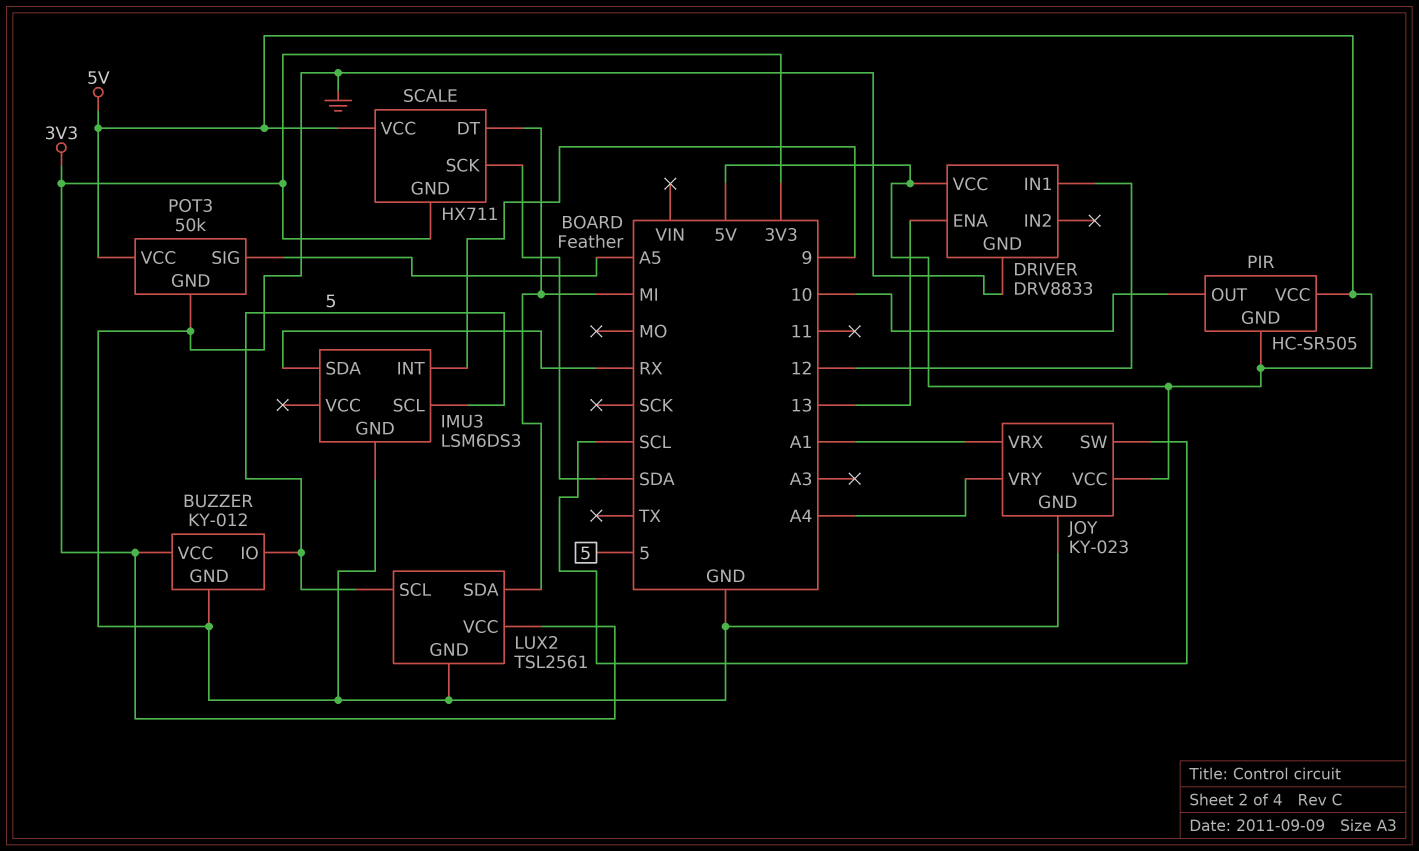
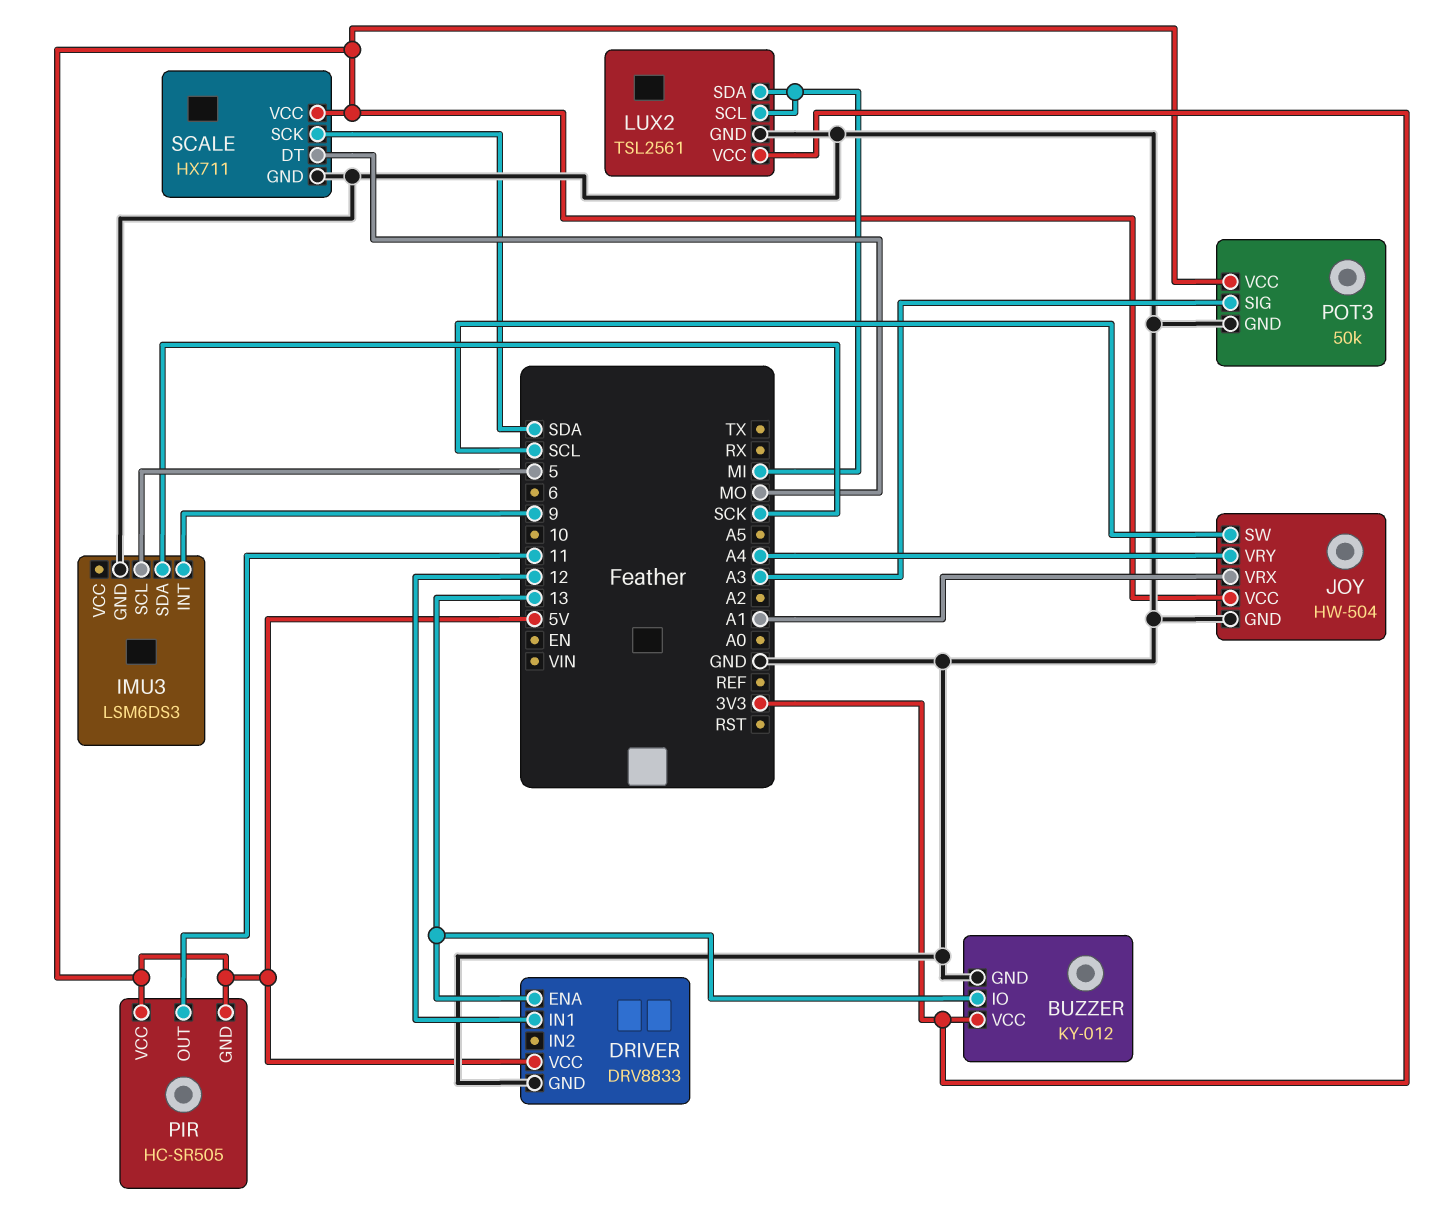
BUZZER pin IO: 5 -> 13
IMU3 pin SDA: RX -> SCK
JOY: KY-023 -> HW-504
LUX2 pin SCL: 5 -> MI
PIR pin OUT: 10 -> 11
POT3 pin SIG: A5 -> A3
SCALE pin DT: MI -> MO
SCALE pin GND: 3V3 -> GND

